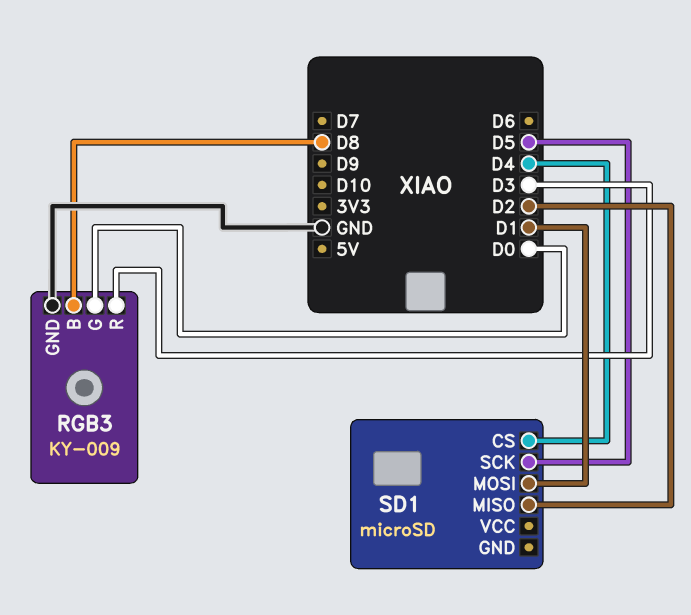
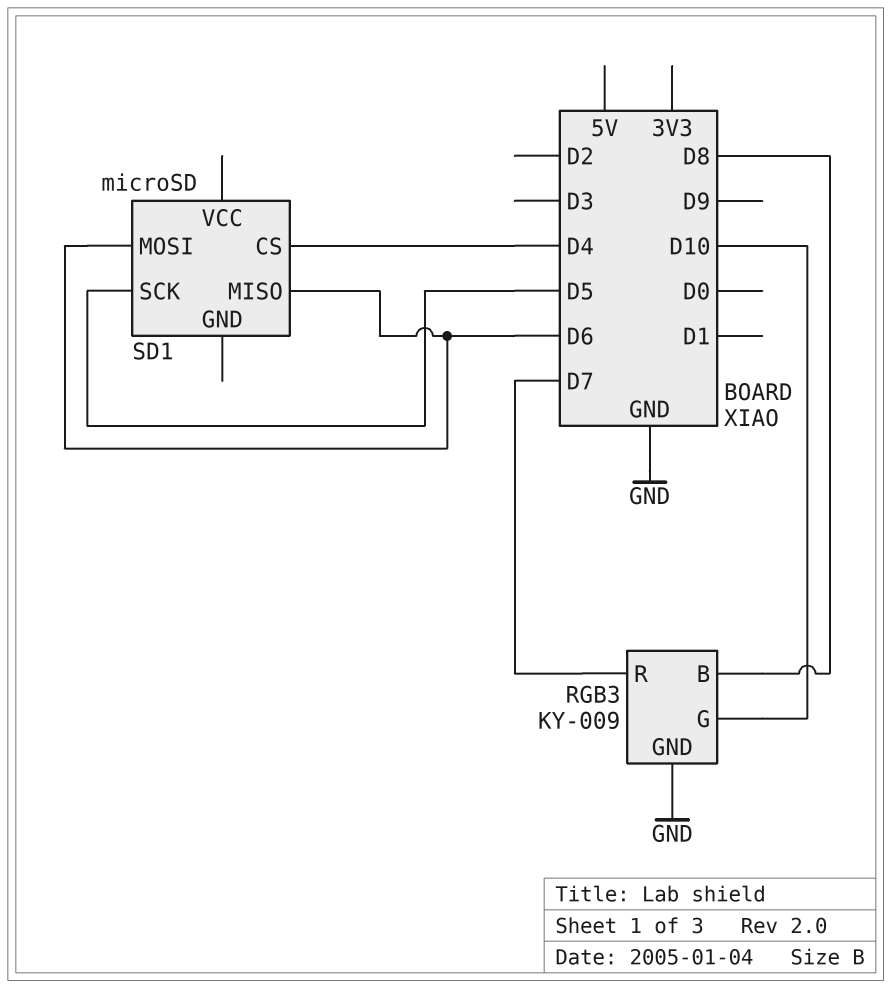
RGB3 pin G: D0 -> D10
RGB3 pin R: D3 -> D7
SD1 pin MISO: D2 -> D6
SD1 pin MOSI: D1 -> D6

